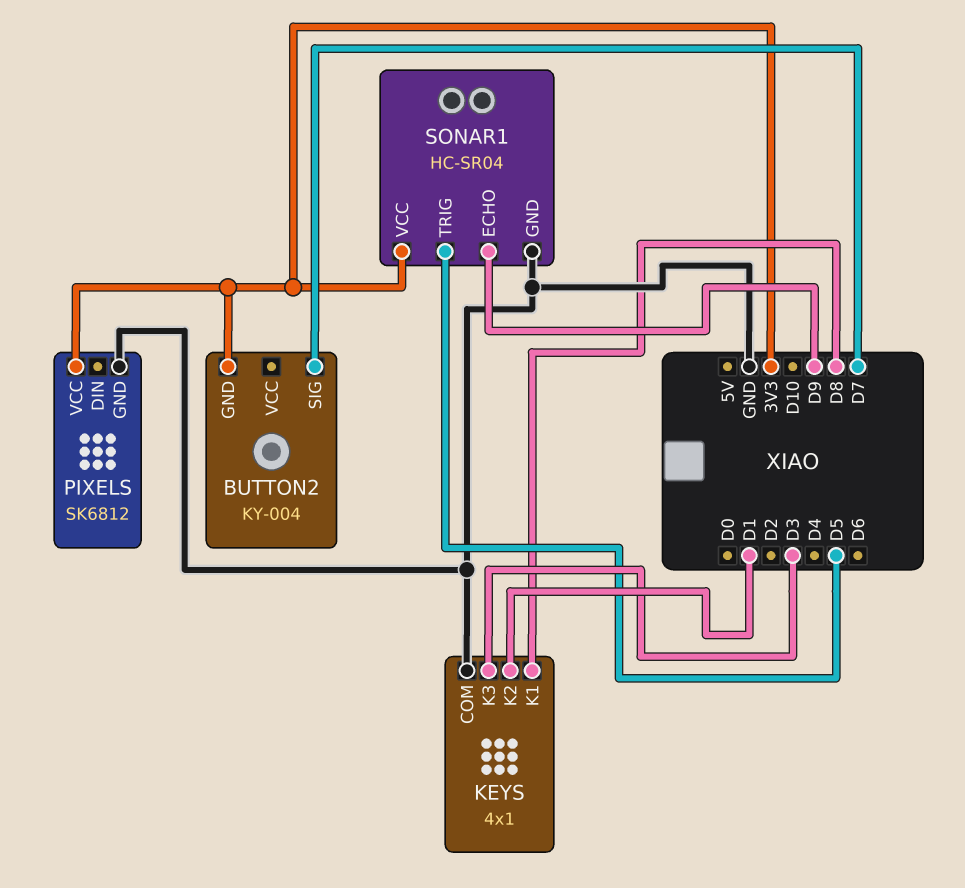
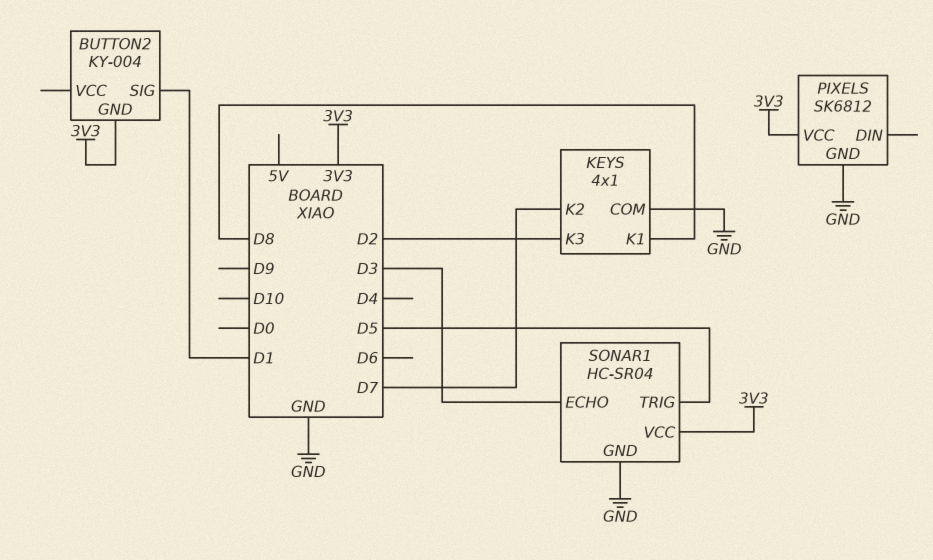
BUTTON2 pin SIG: D7 -> D1
KEYS pin K2: D1 -> D7
KEYS pin K3: D3 -> D2
SONAR1 pin ECHO: D9 -> D3

